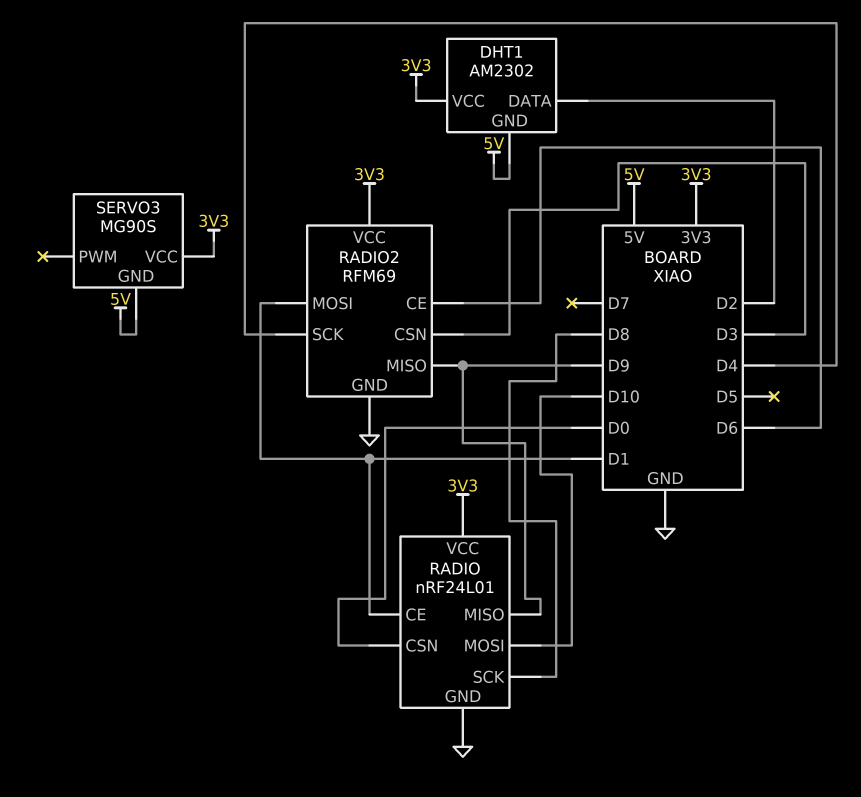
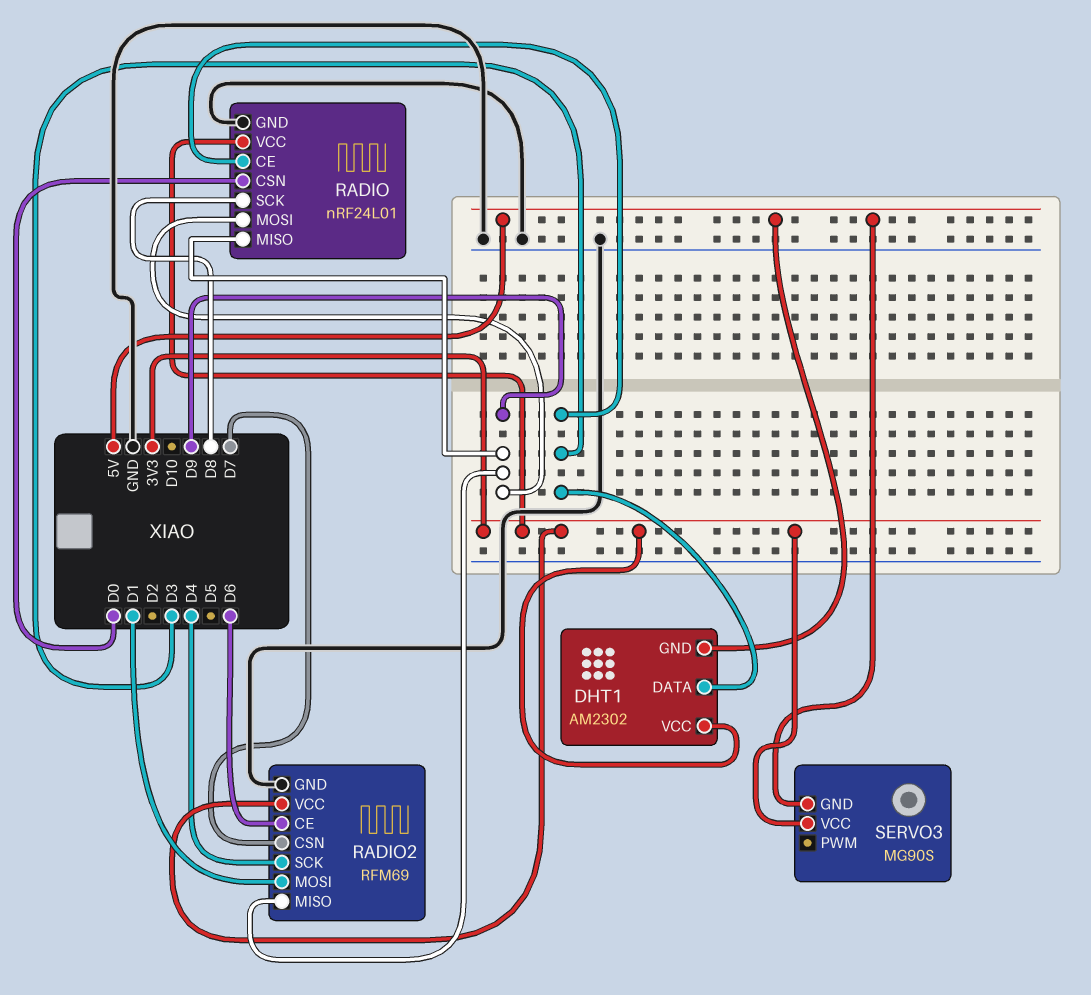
DHT1 pin DATA: D2 -> D3
RADIO pin CE: D1 -> D3
RADIO pin MOSI: D10 -> D9
RADIO2 pin CSN: D3 -> D7

